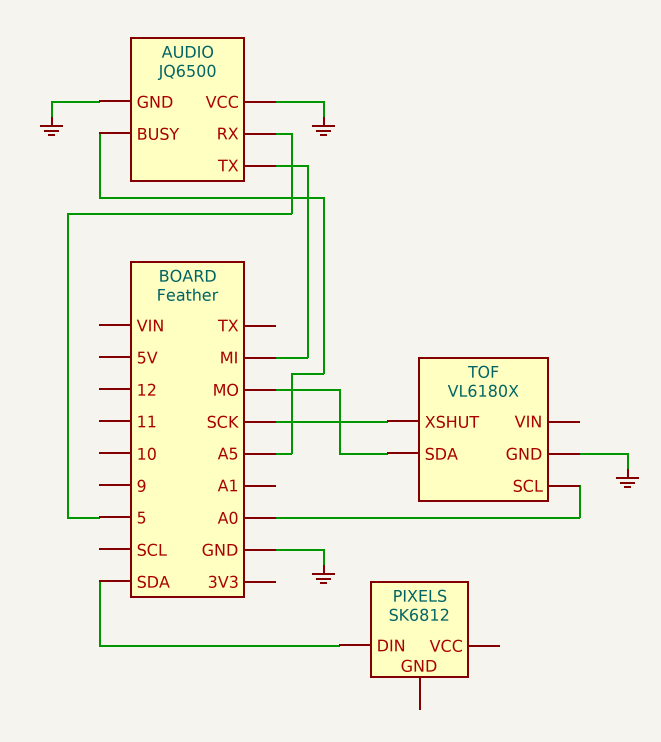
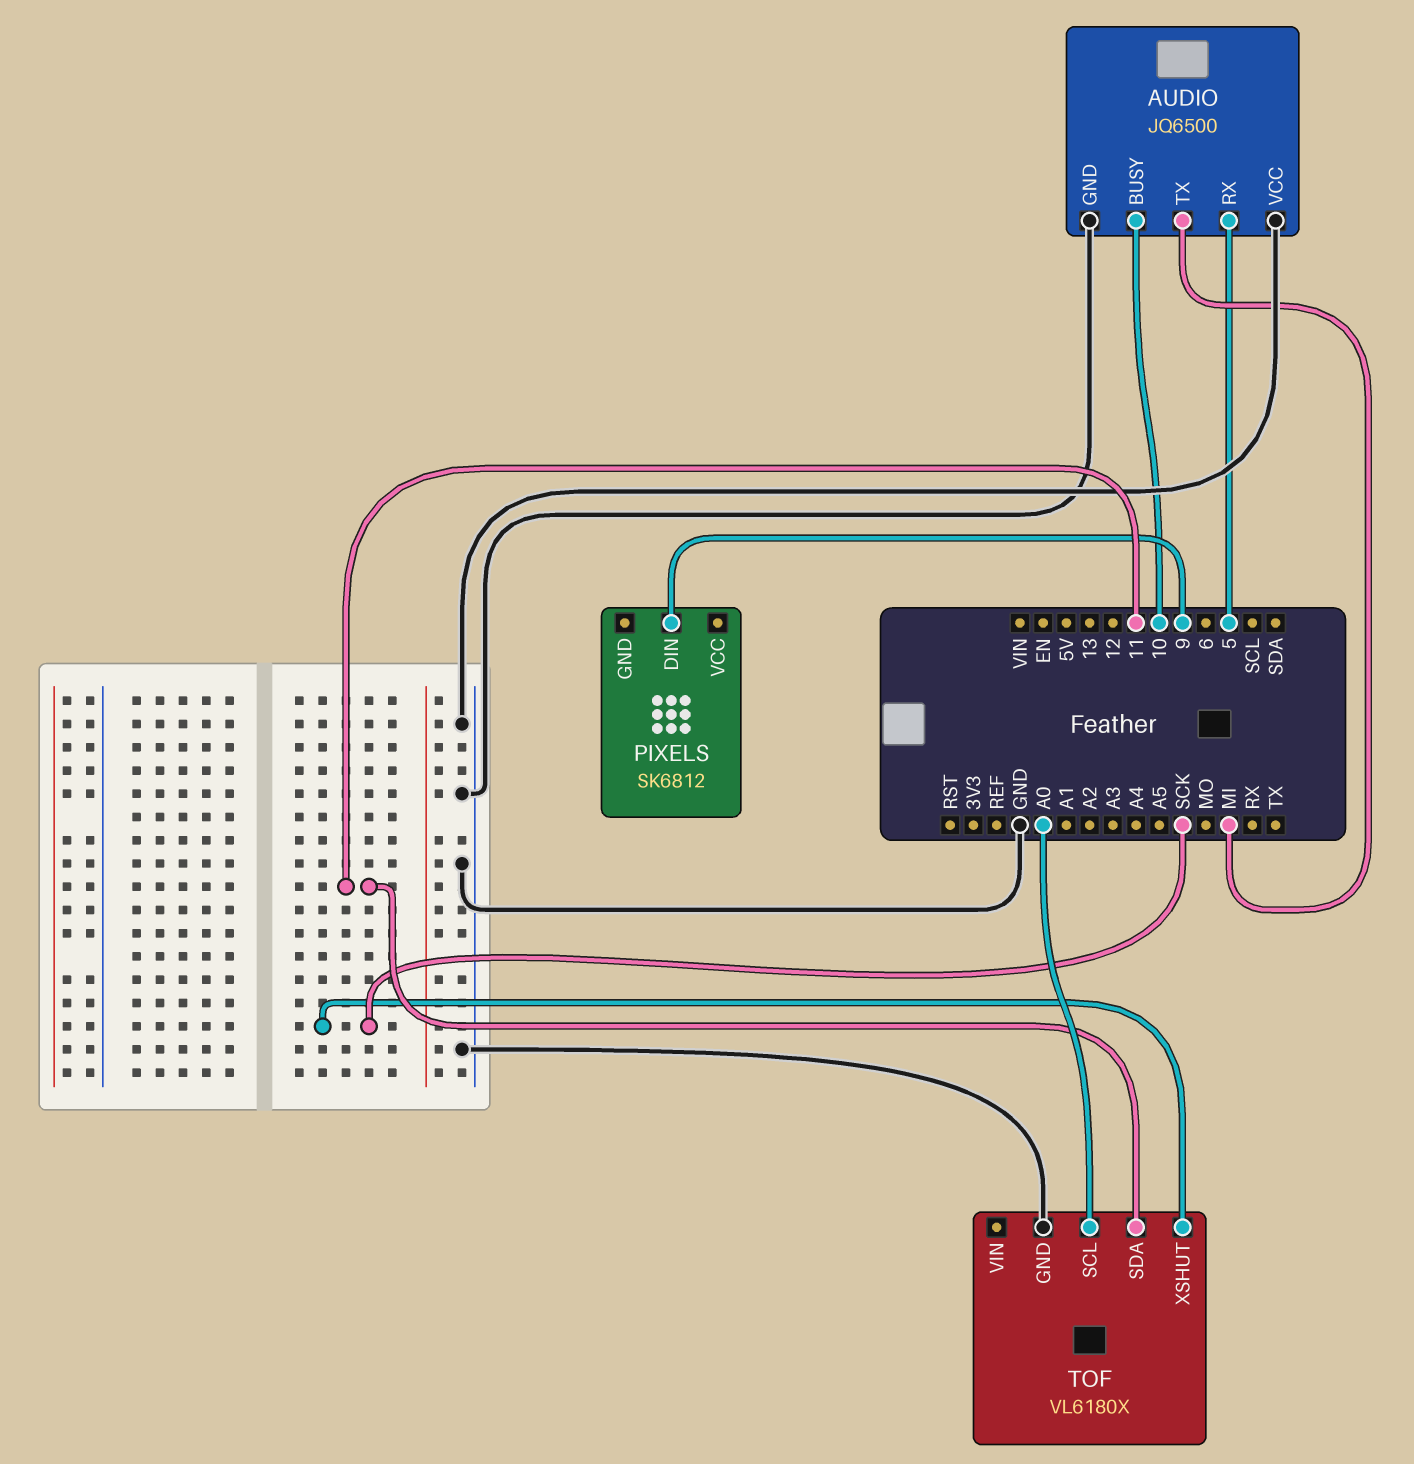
AUDIO pin BUSY: A5 -> 10
PIXELS pin DIN: SDA -> 9
TOF pin SDA: MO -> 11

